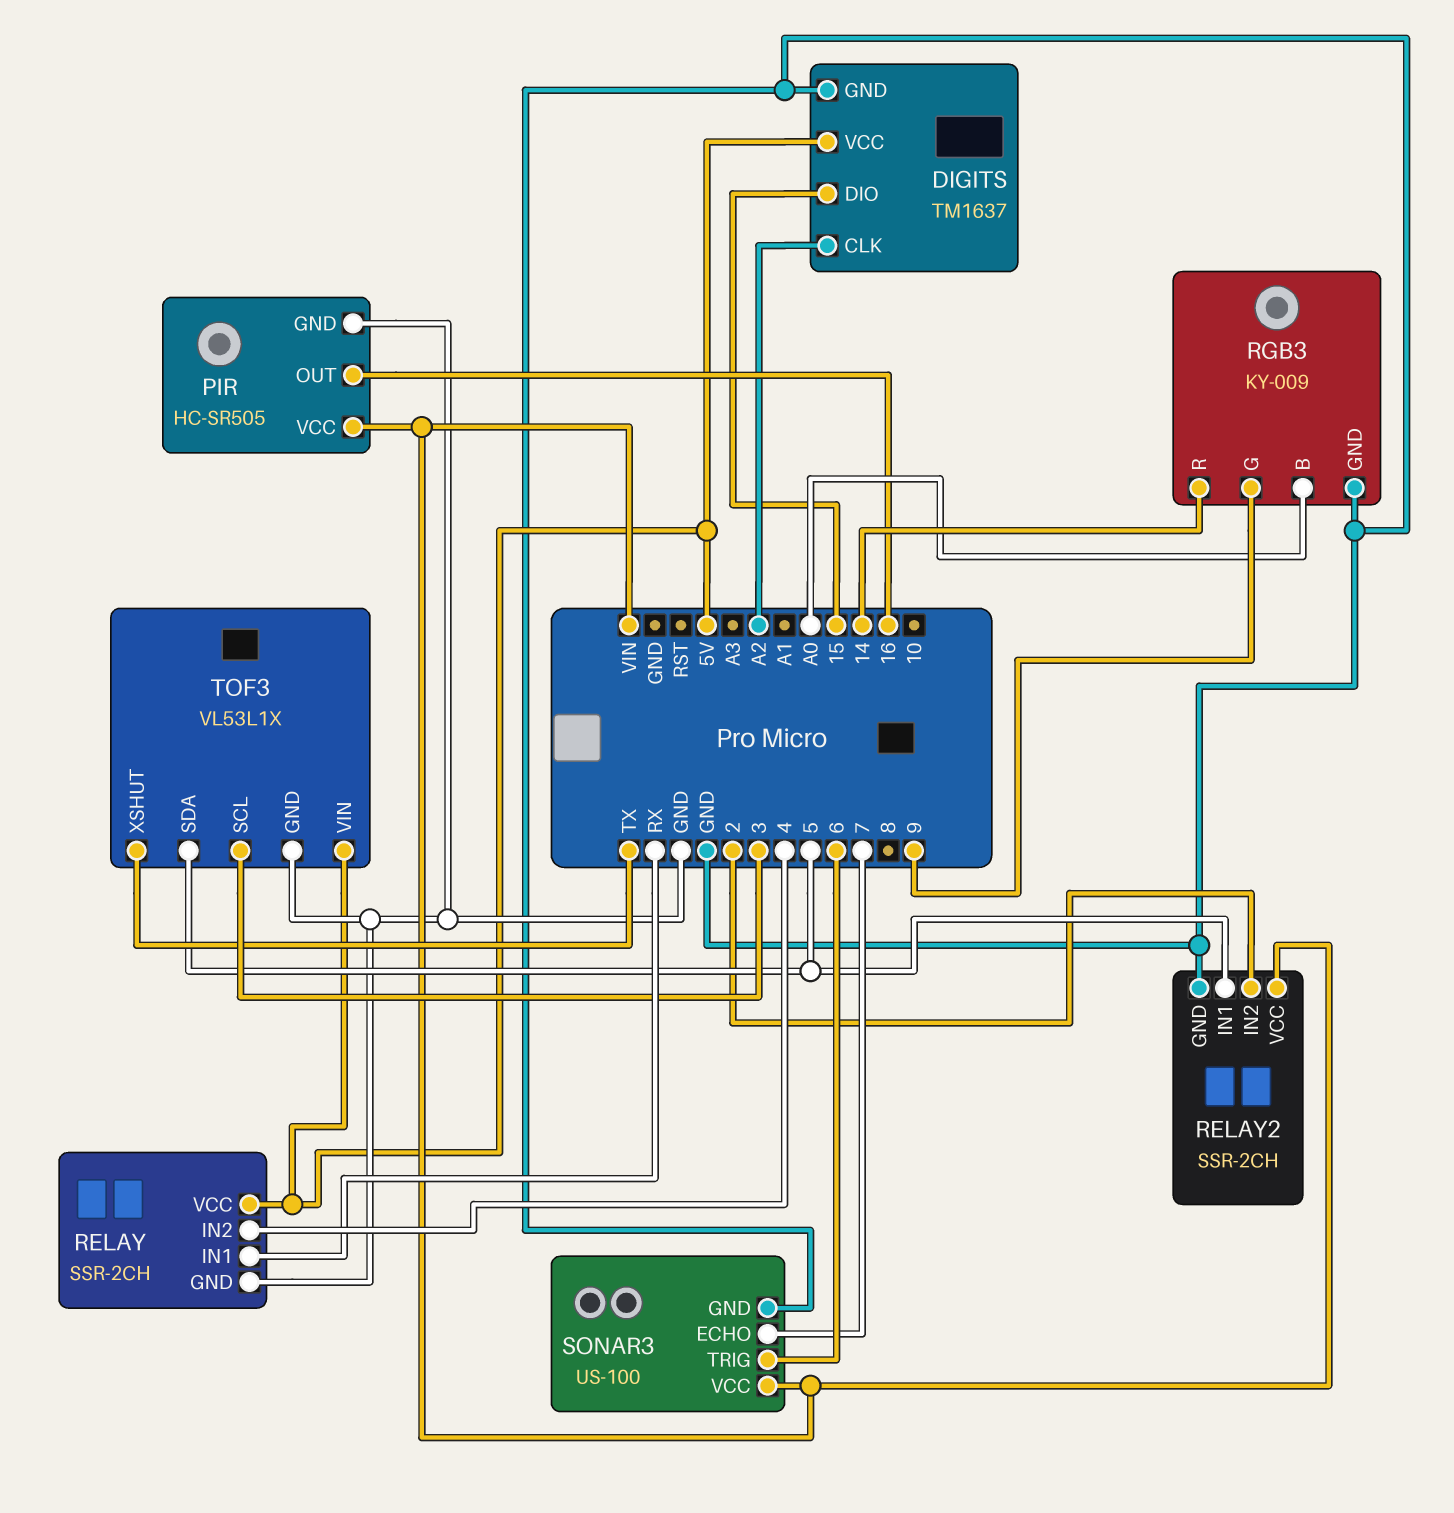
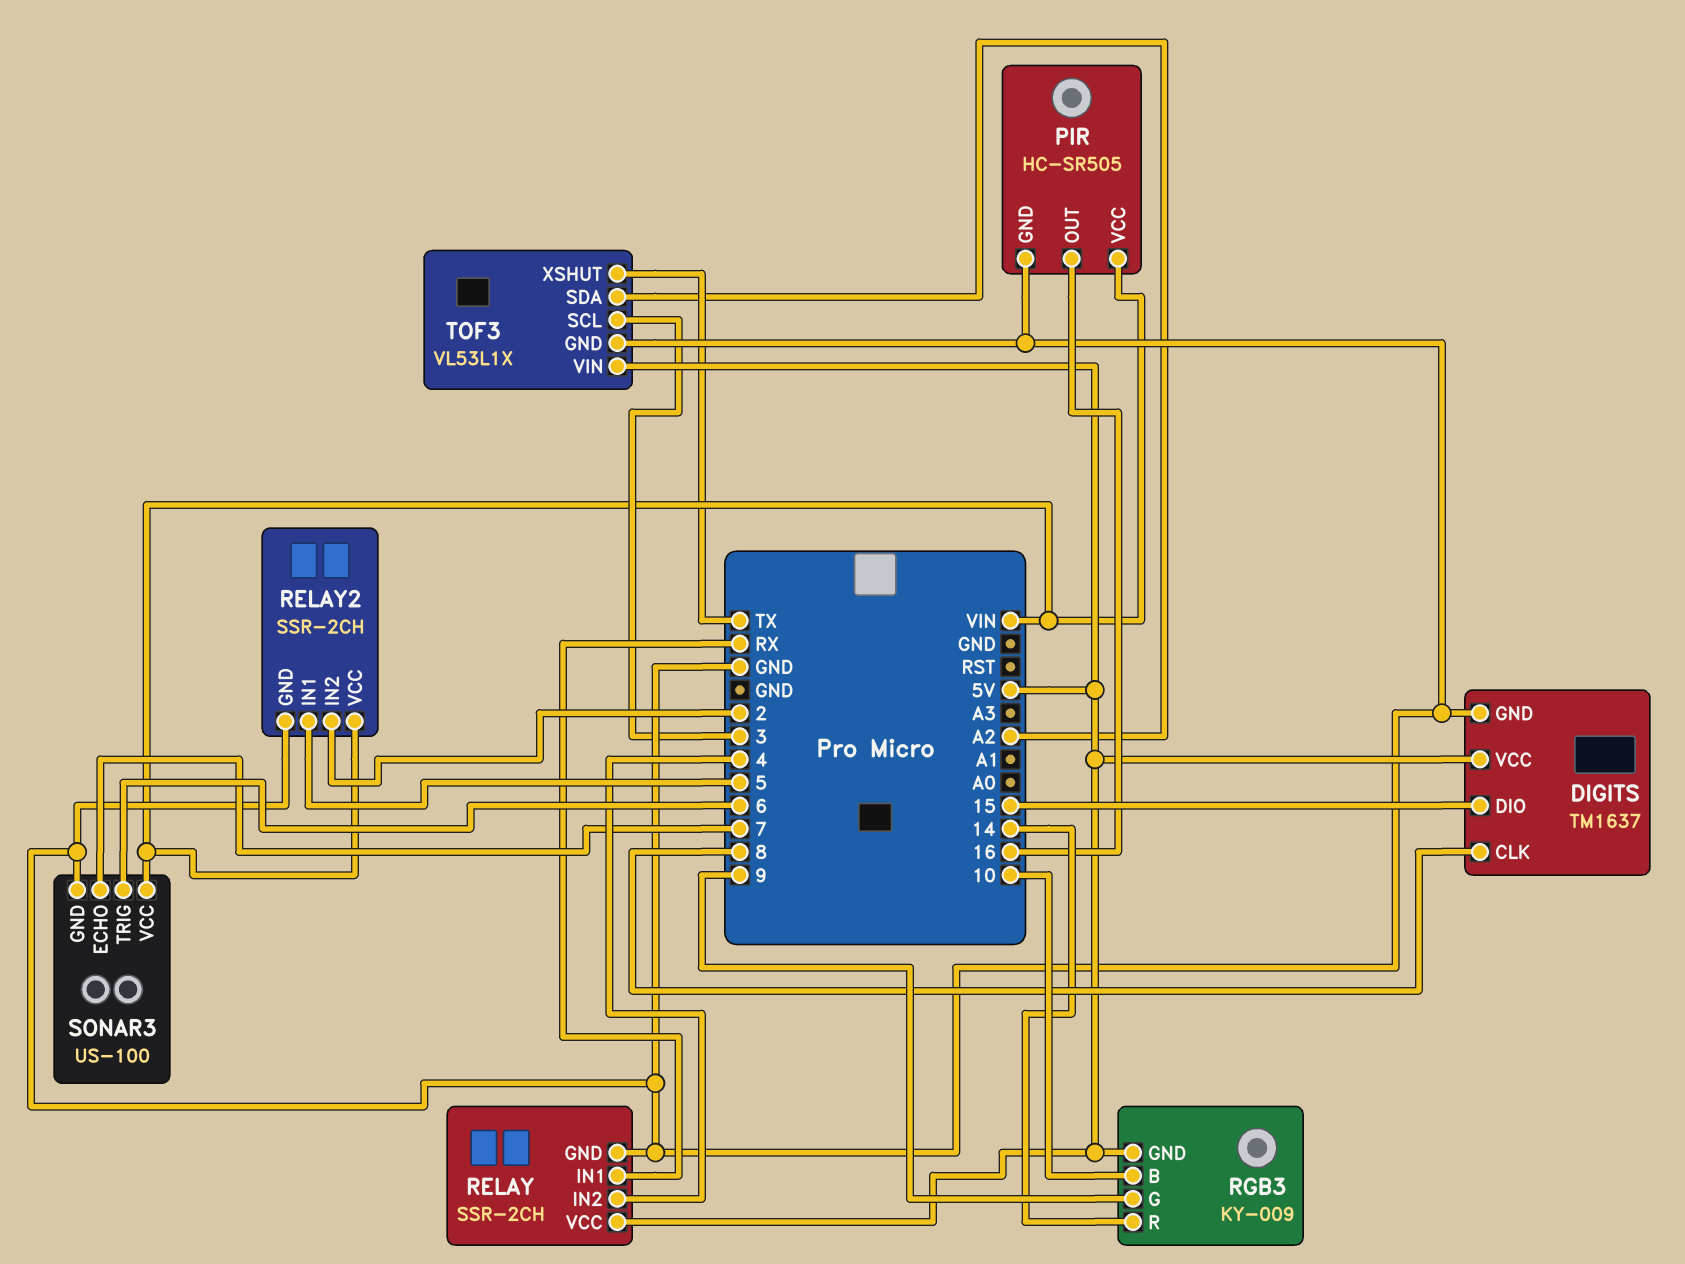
DIGITS pin CLK: A2 -> 8
RGB3 pin B: A0 -> 10
RGB3 pin GND: GND -> 5V
TOF3 pin SDA: 5 -> A2

